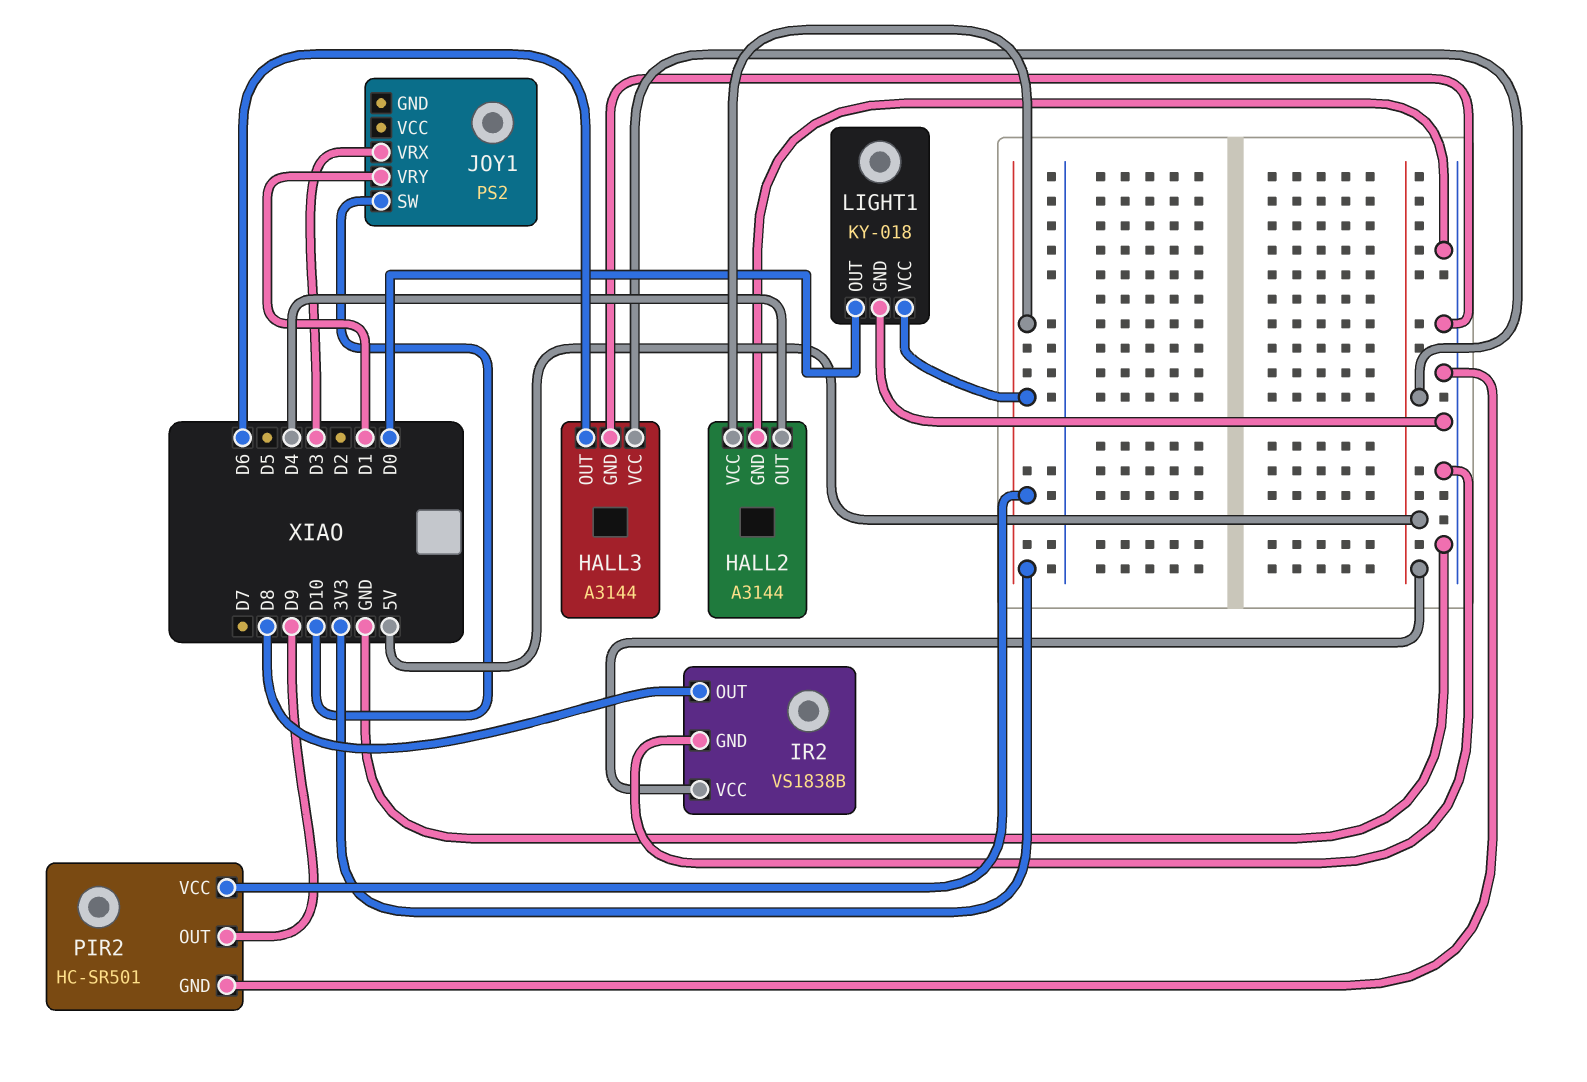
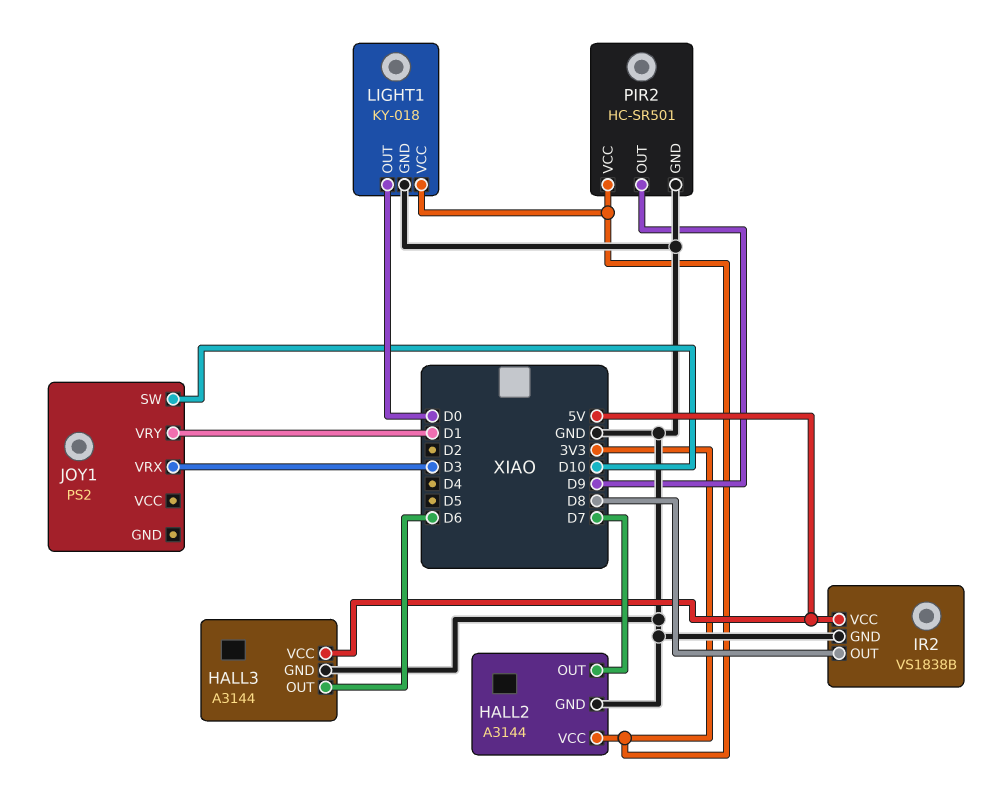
HALL2 pin OUT: D4 -> D7

